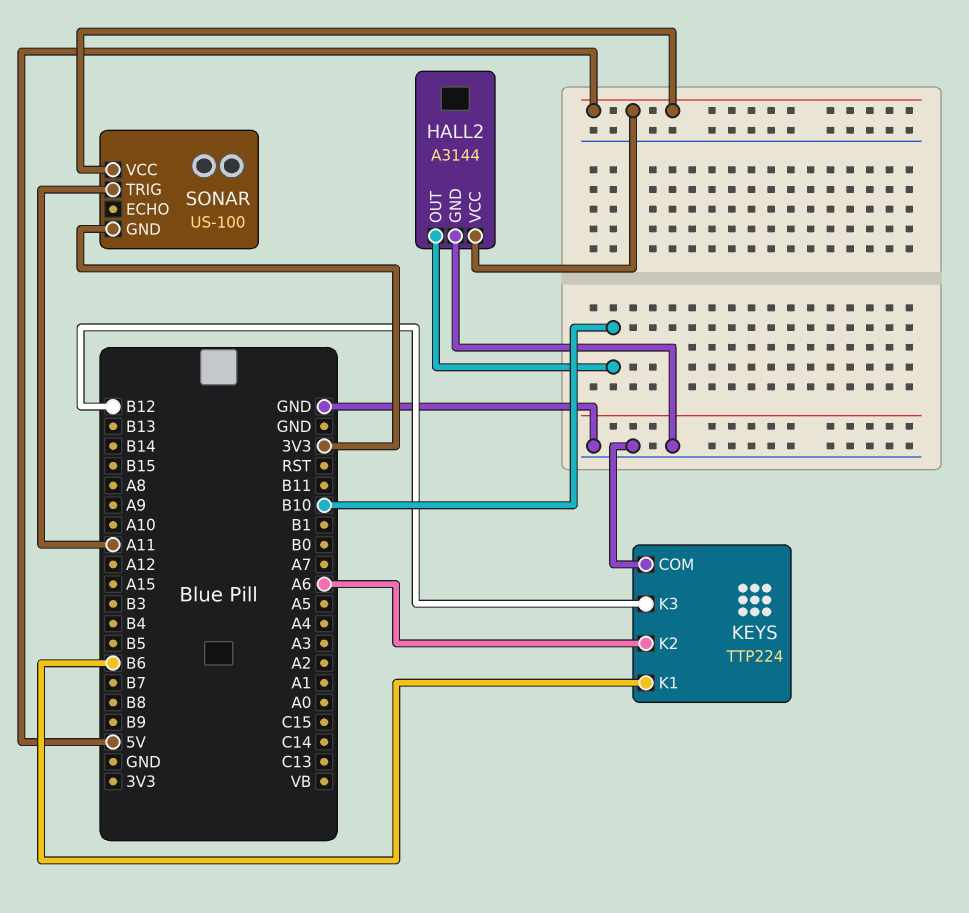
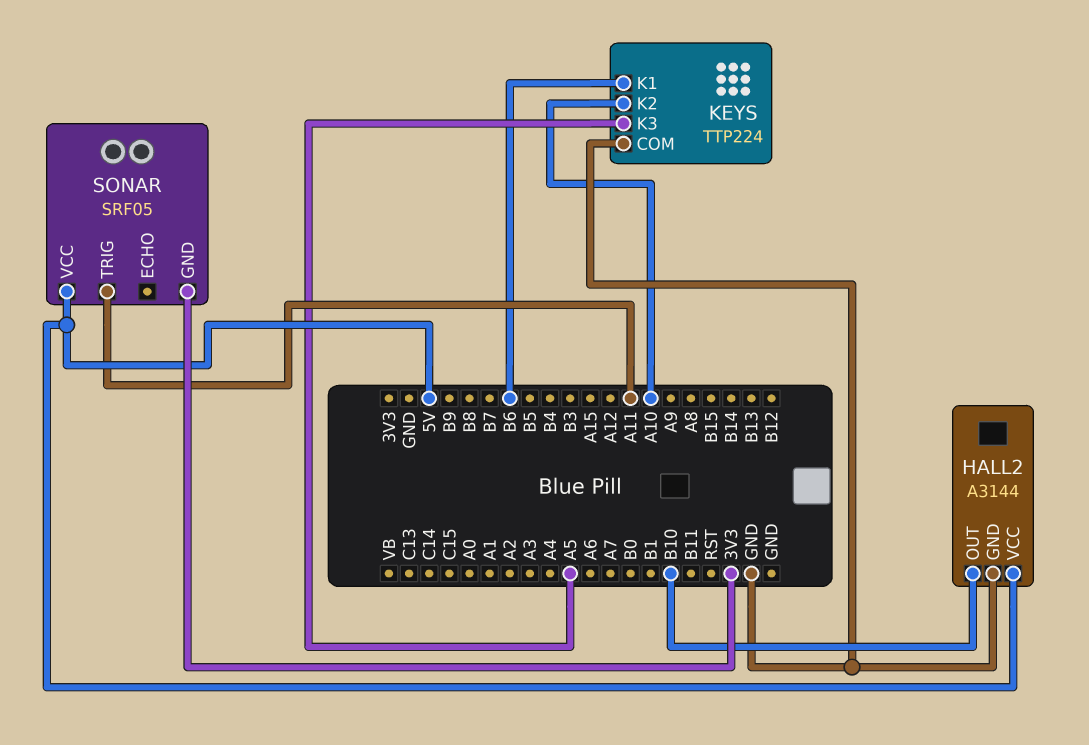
KEYS pin K2: A6 -> A10
KEYS pin K3: B12 -> A5
SONAR: US-100 -> SRF05

